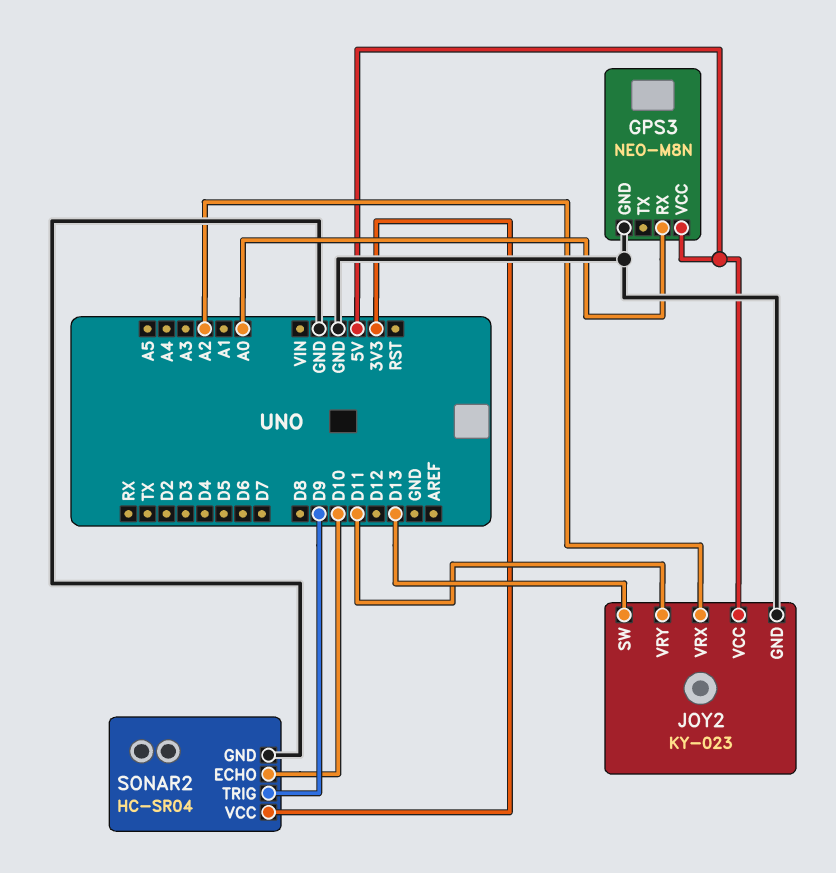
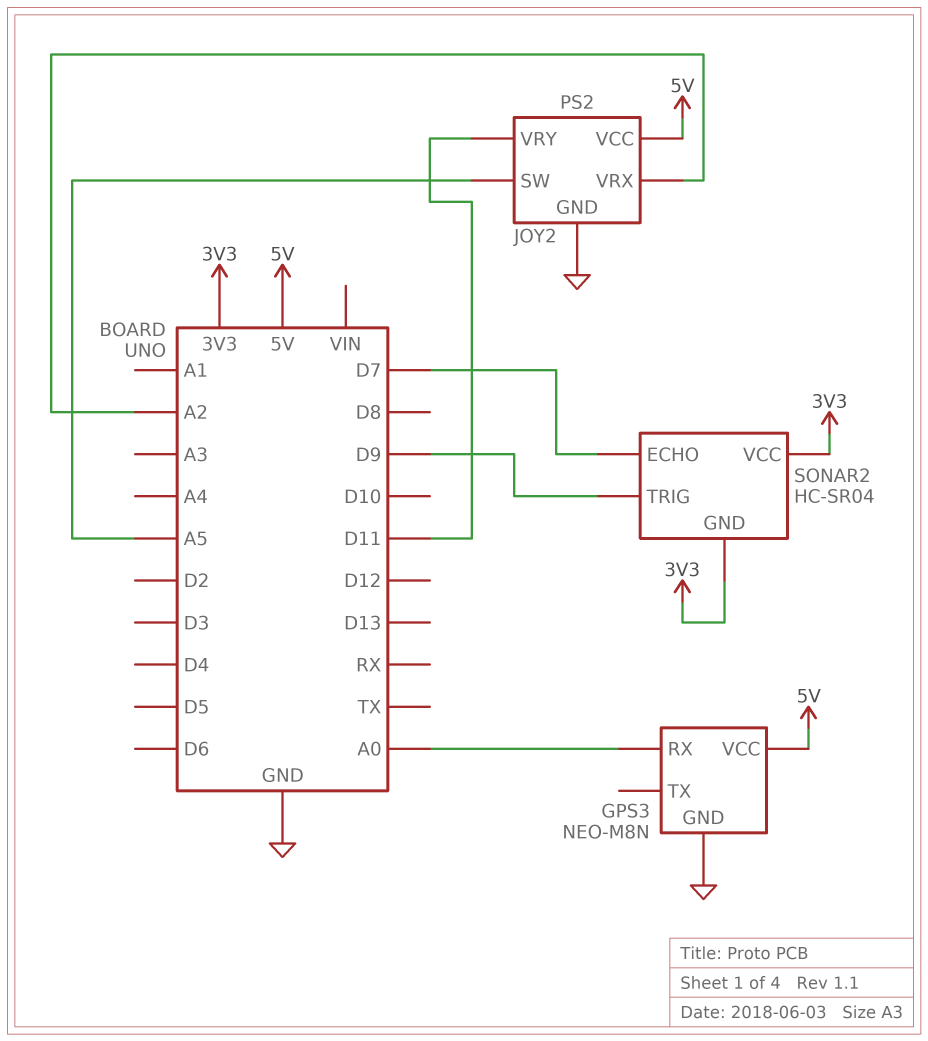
JOY2: KY-023 -> PS2
JOY2 pin SW: D13 -> A5
SONAR2 pin ECHO: D10 -> D7
SONAR2 pin GND: GND -> 3V3

